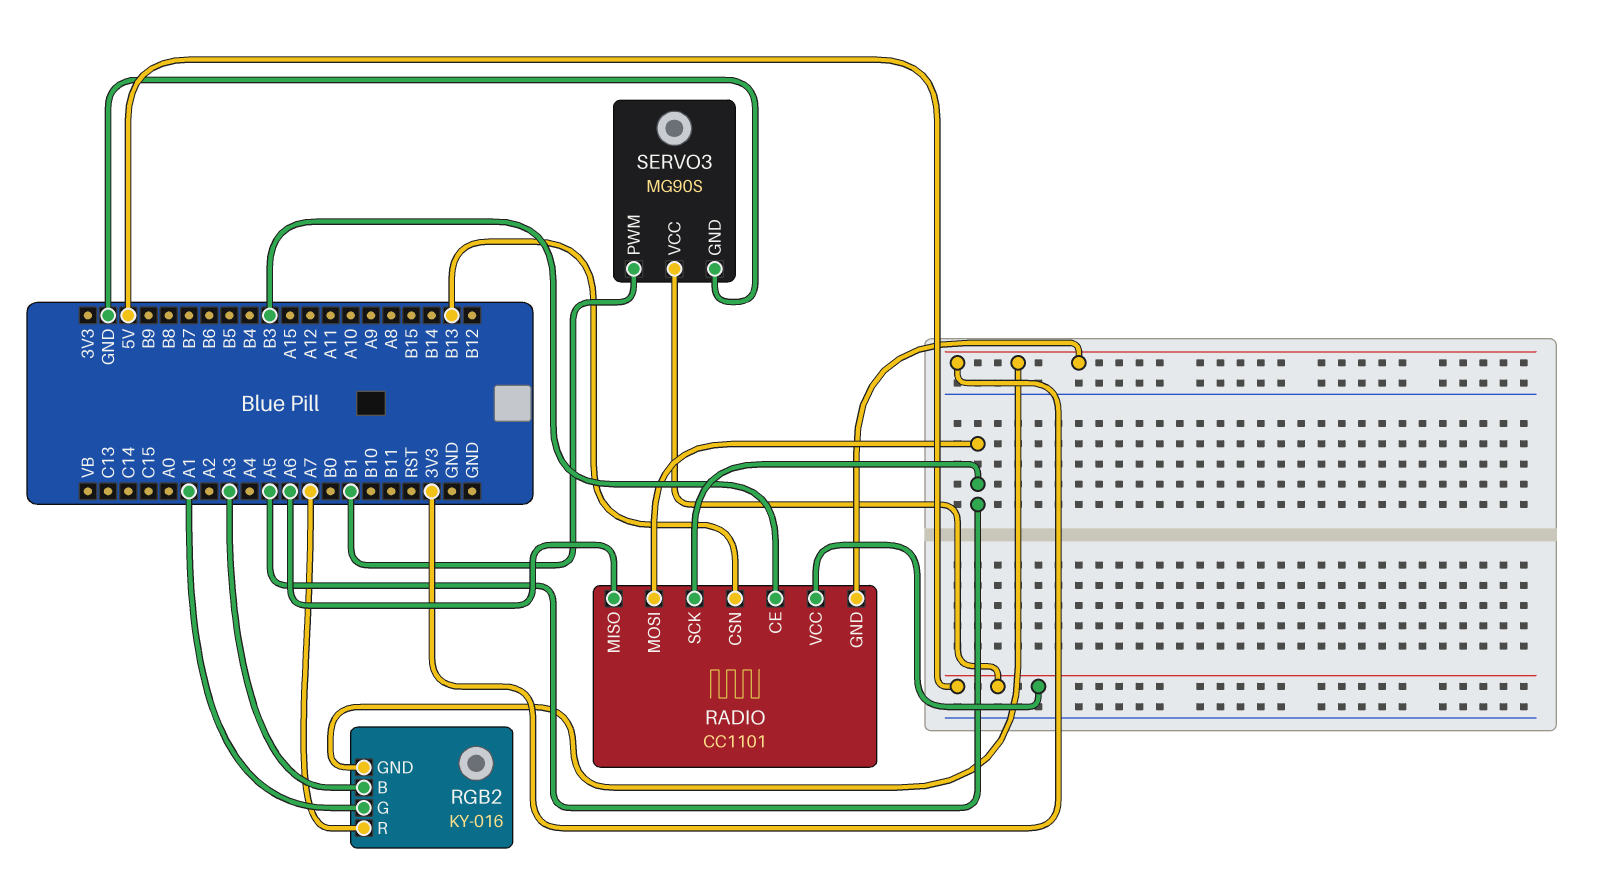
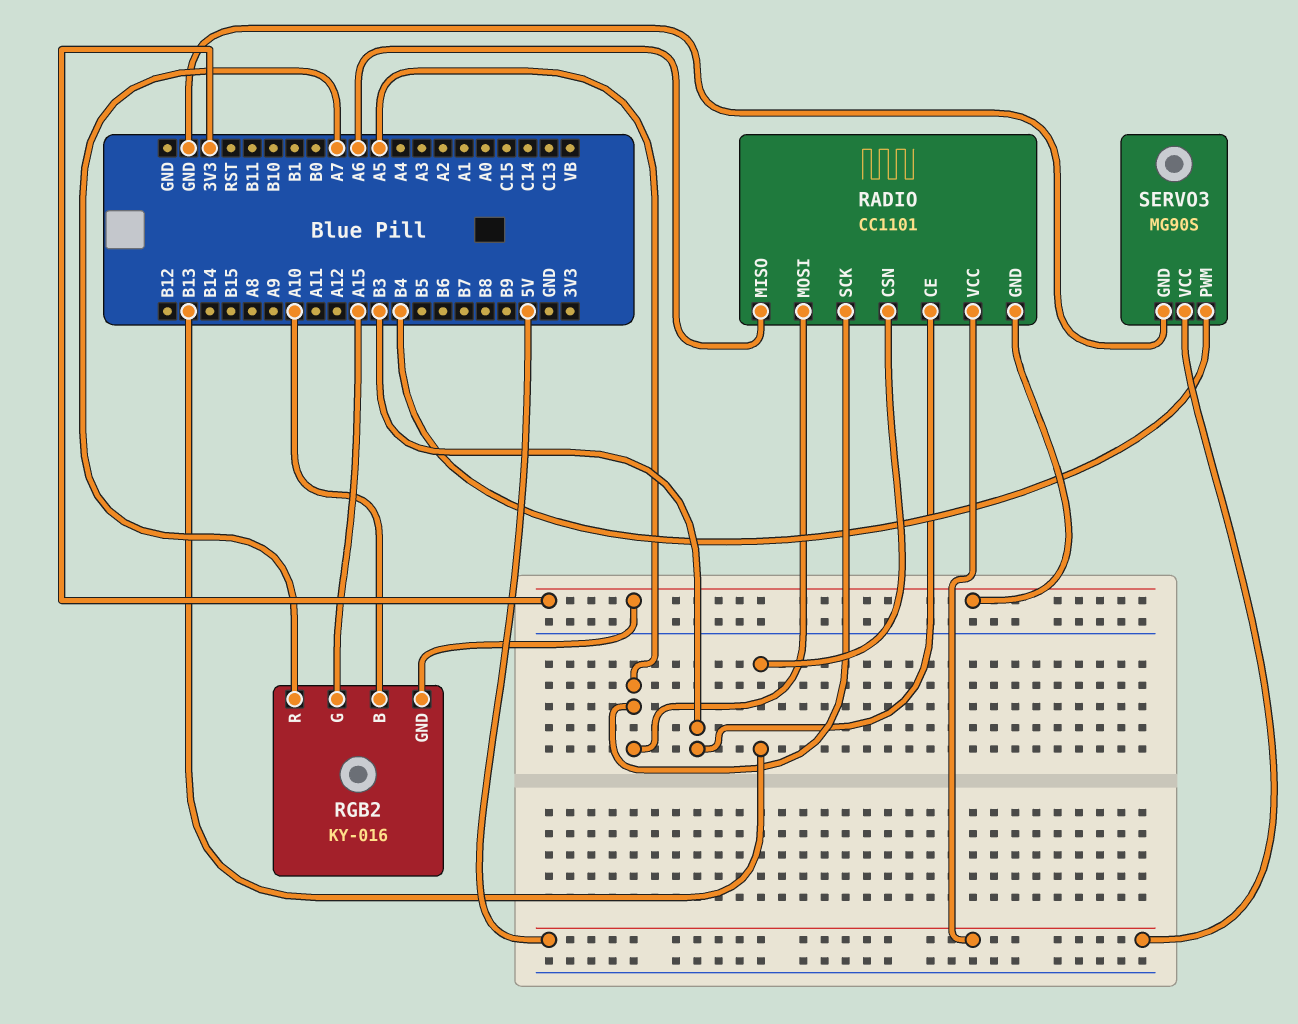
RGB2 pin B: A3 -> A10
RGB2 pin G: A1 -> A15
SERVO3 pin PWM: B1 -> B4

